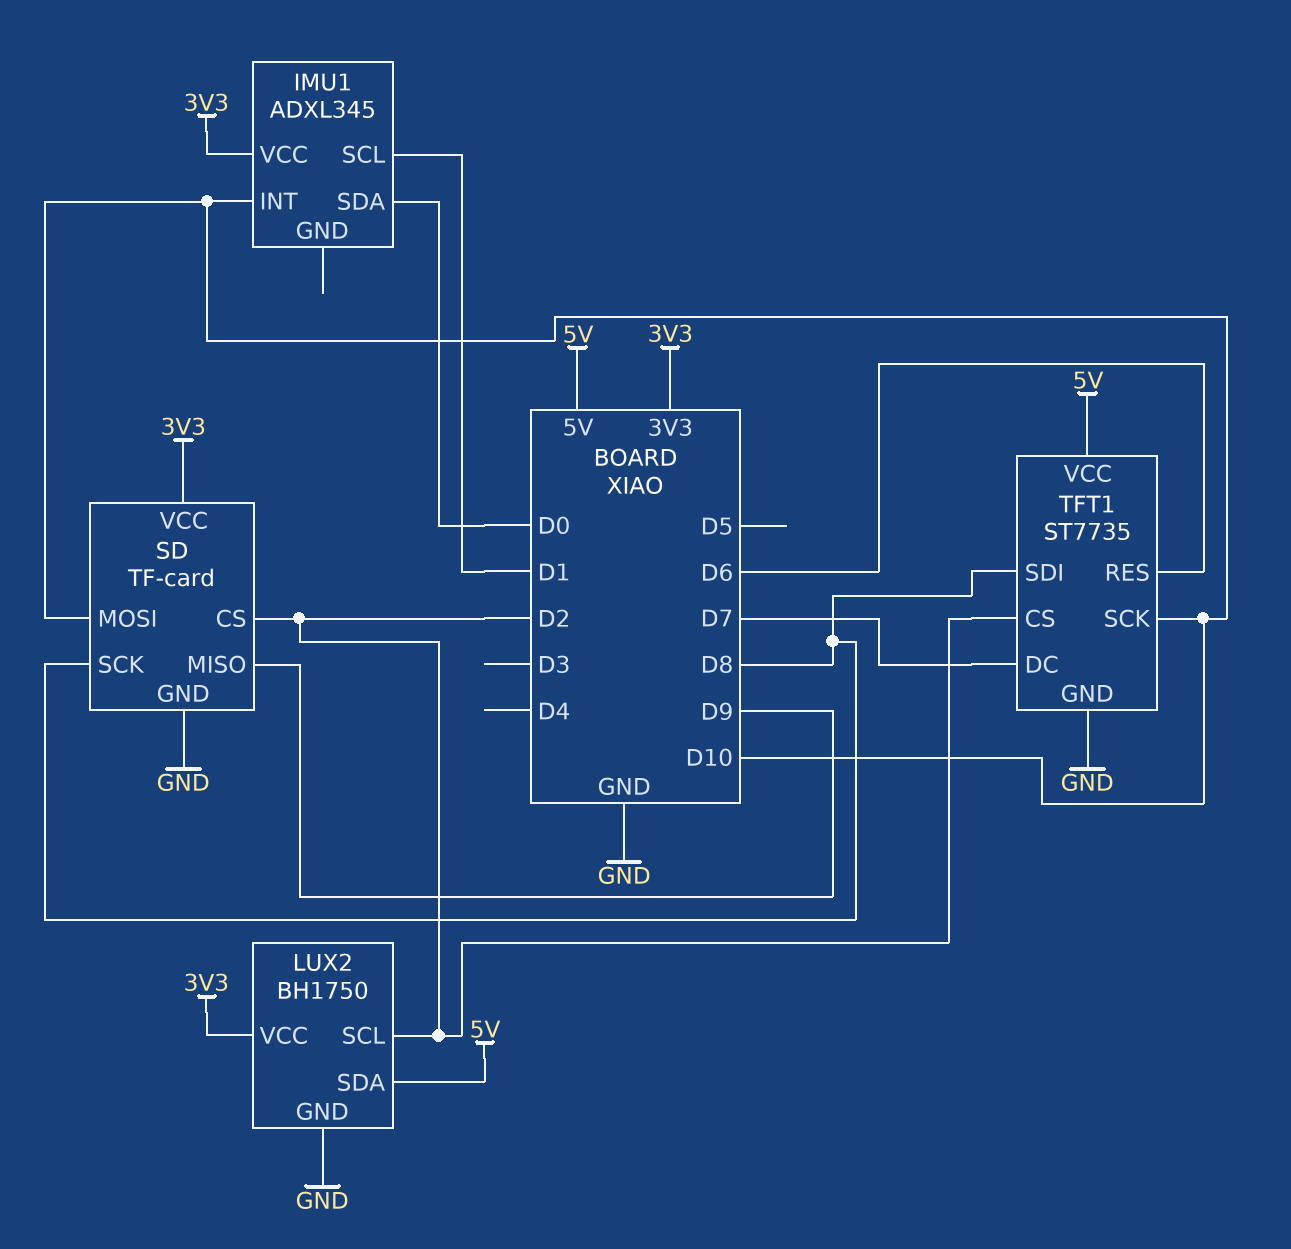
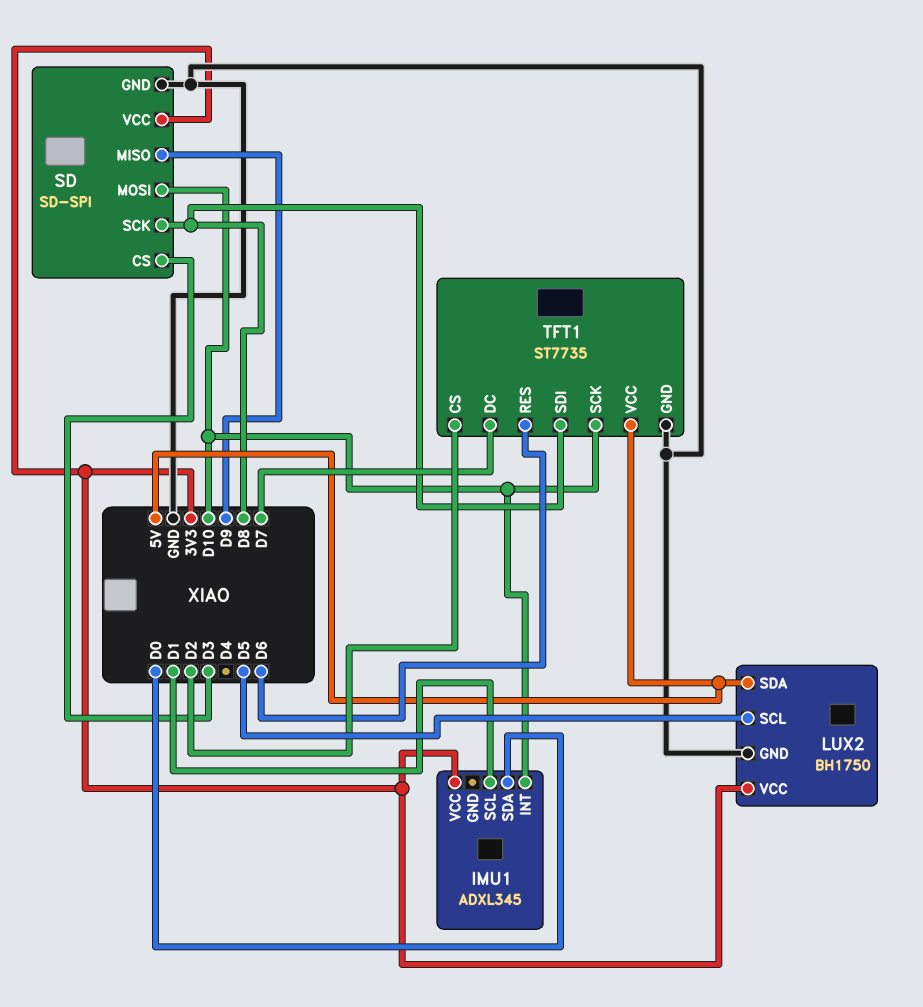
LUX2 pin SCL: D2 -> D5
SD: TF-card -> SD-SPI
SD pin CS: D2 -> D3

